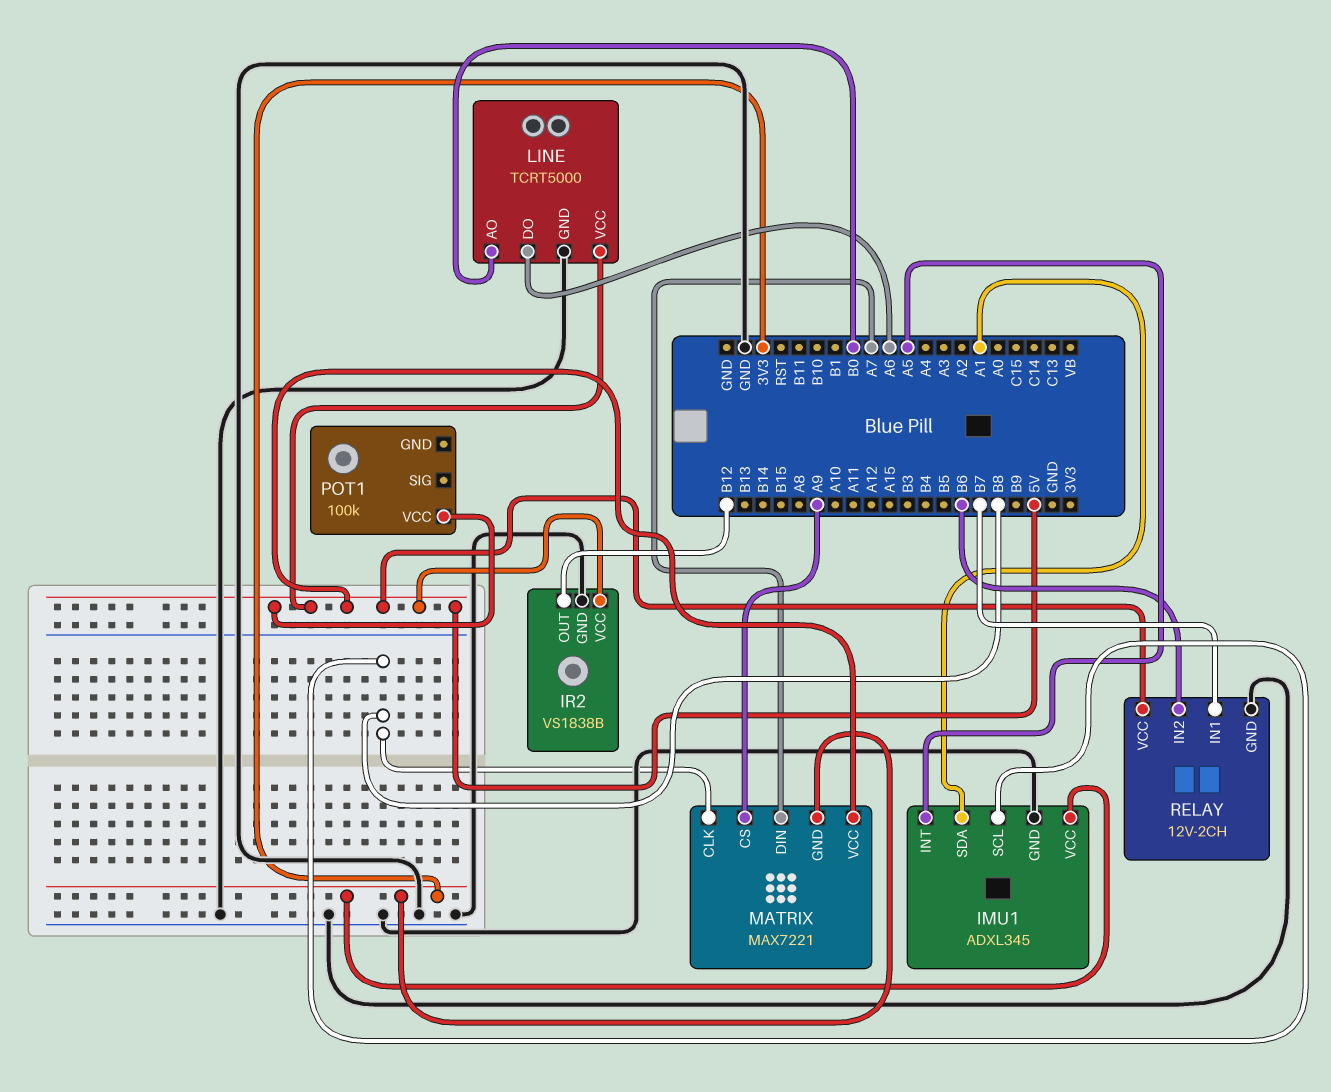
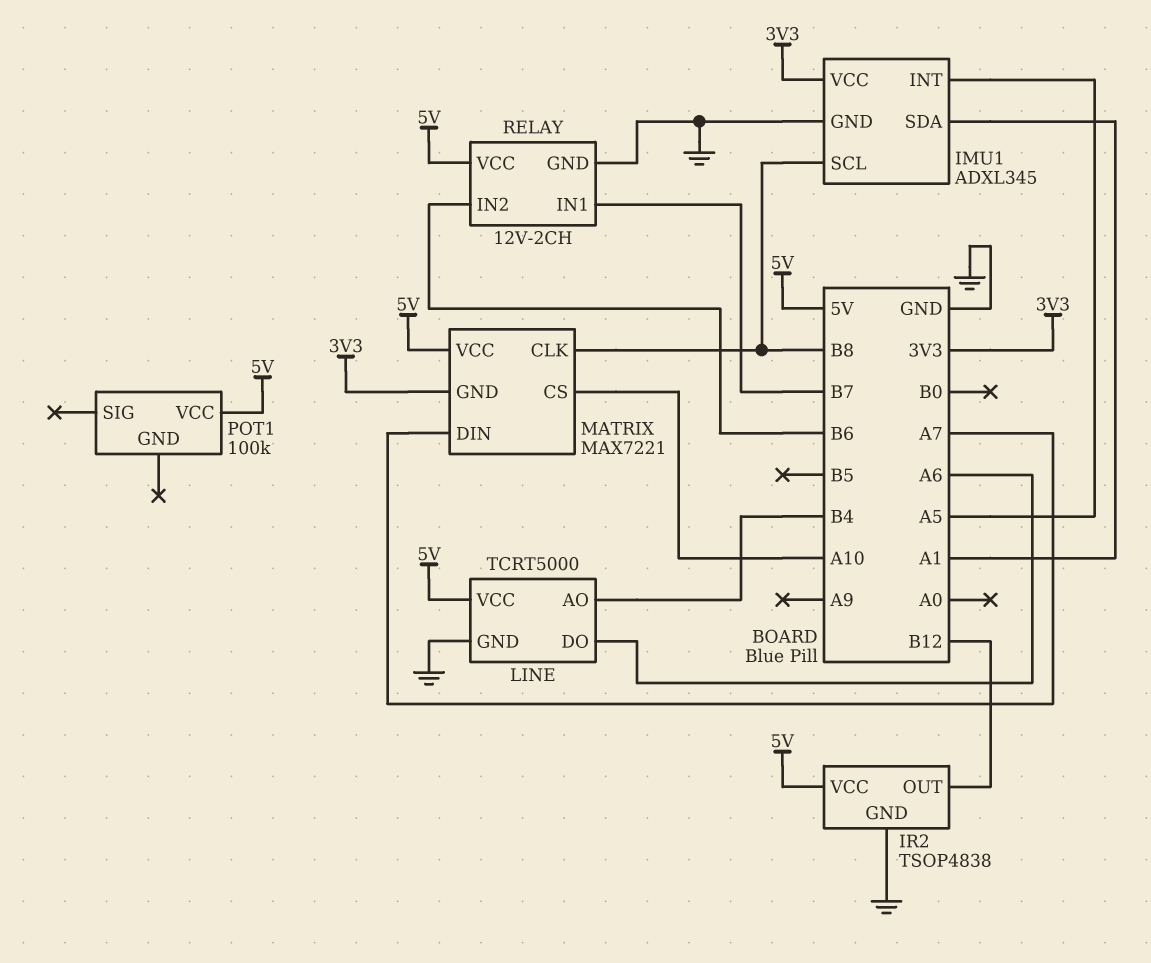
IR2: VS1838B -> TSOP4838
LINE pin AO: B0 -> B4
MATRIX pin CS: A9 -> A10

